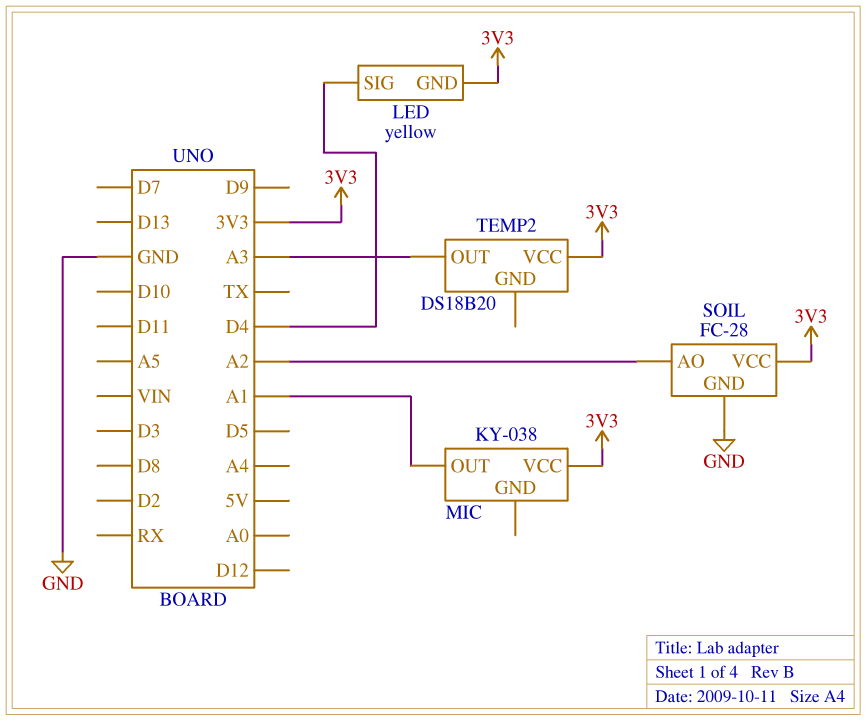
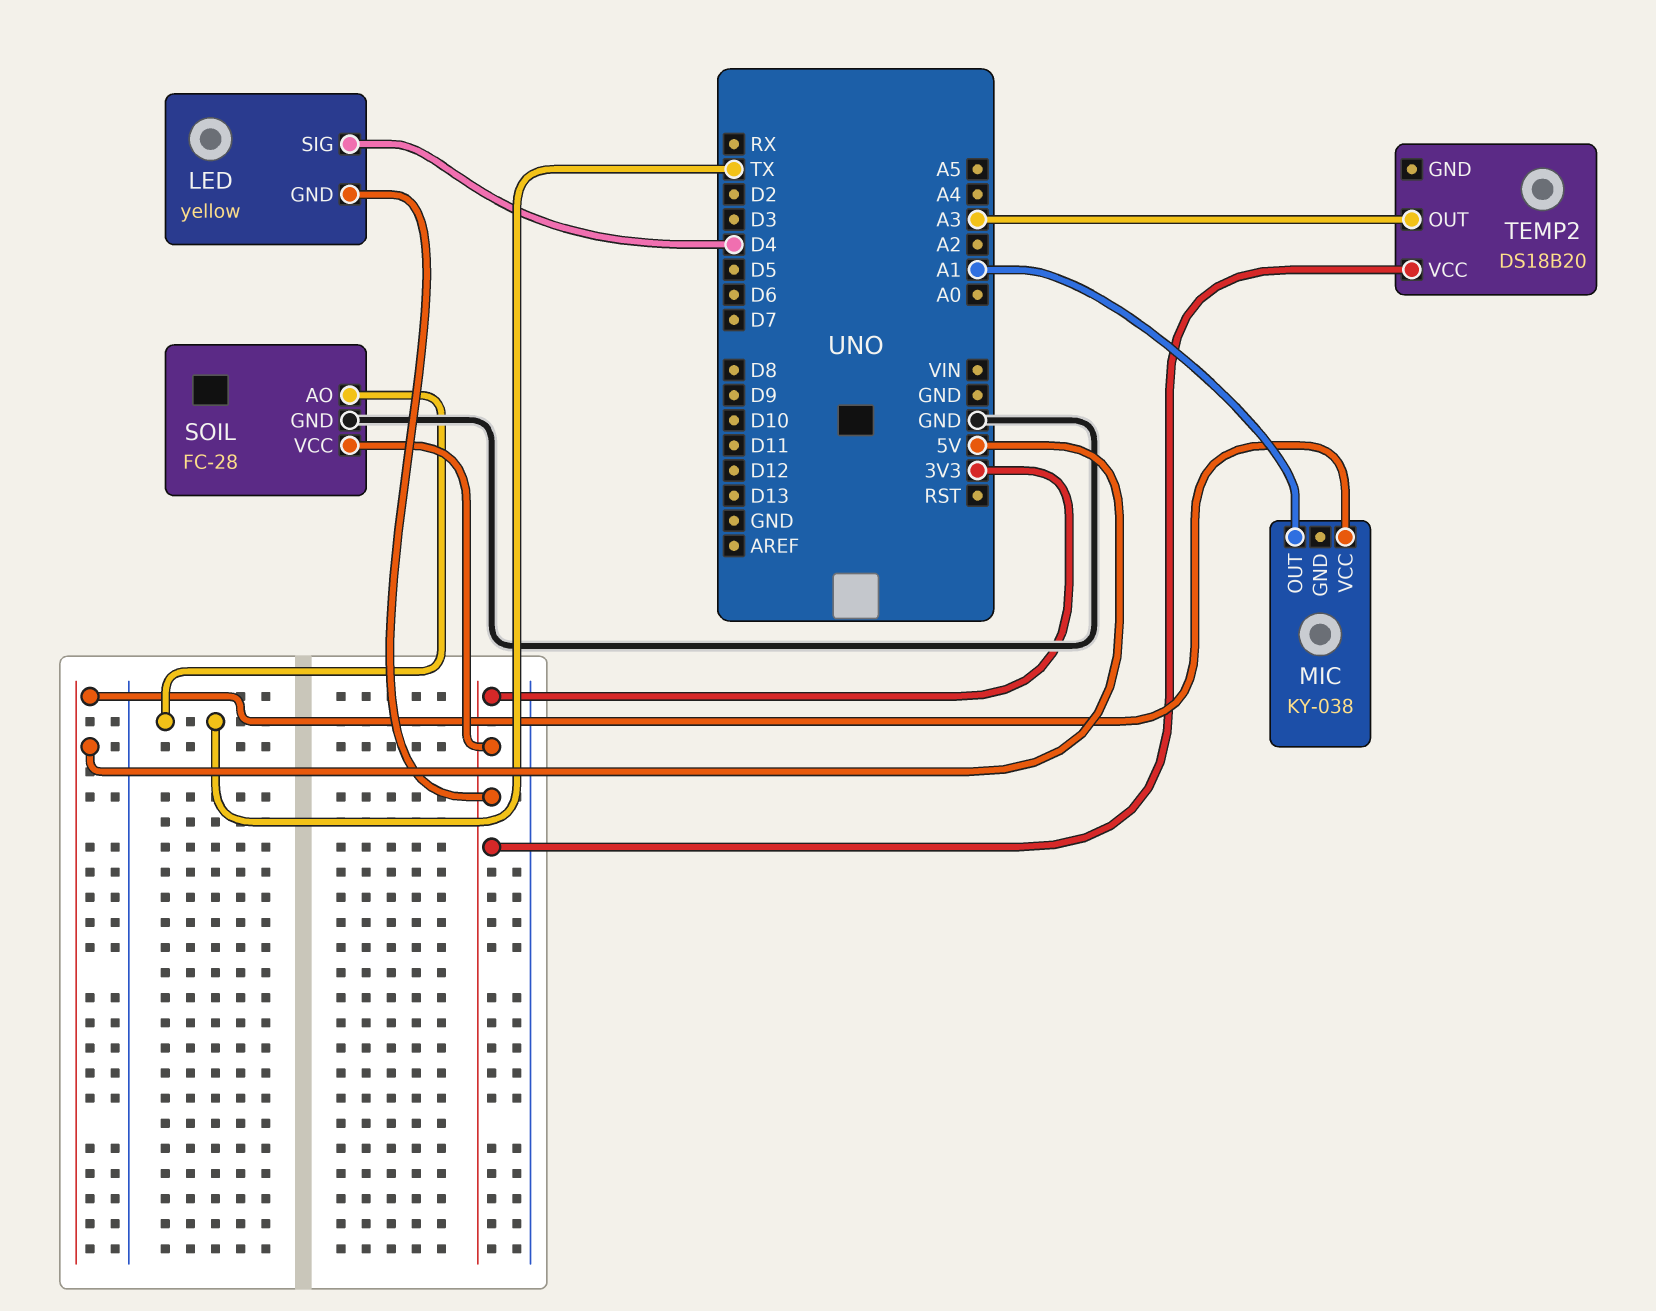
MIC pin VCC: 3V3 -> 5V
SOIL pin AO: A2 -> TX

